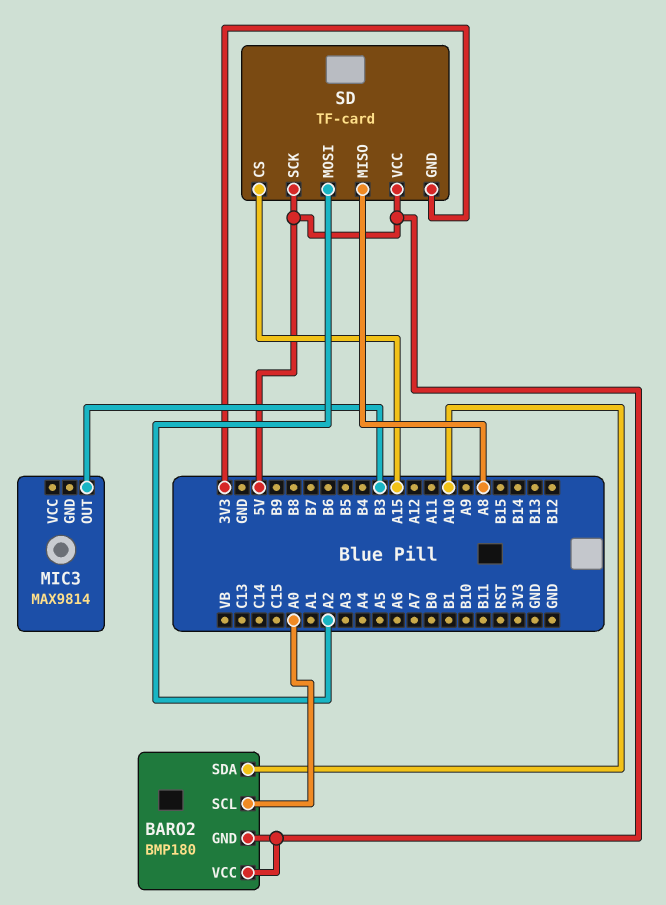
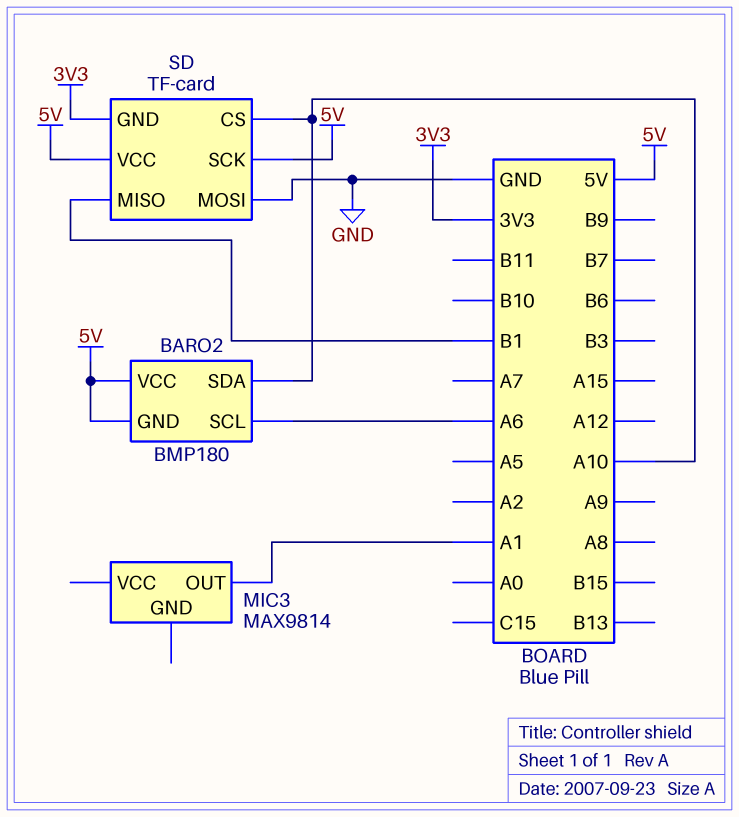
BARO2 pin SCL: A0 -> A6
MIC3 pin OUT: B3 -> A1
SD pin CS: A15 -> A10
SD pin MISO: A8 -> B1
SD pin MOSI: A2 -> GND

